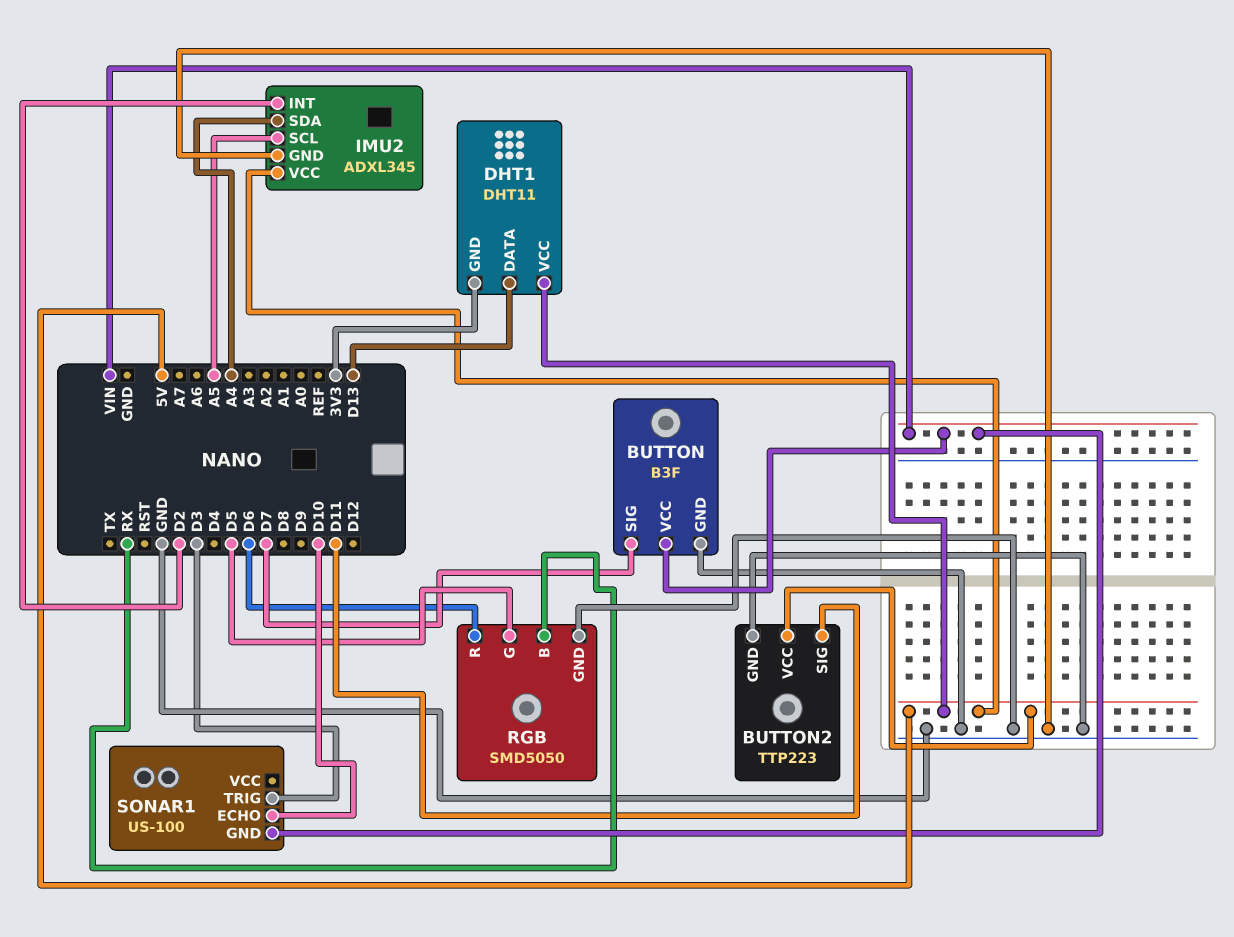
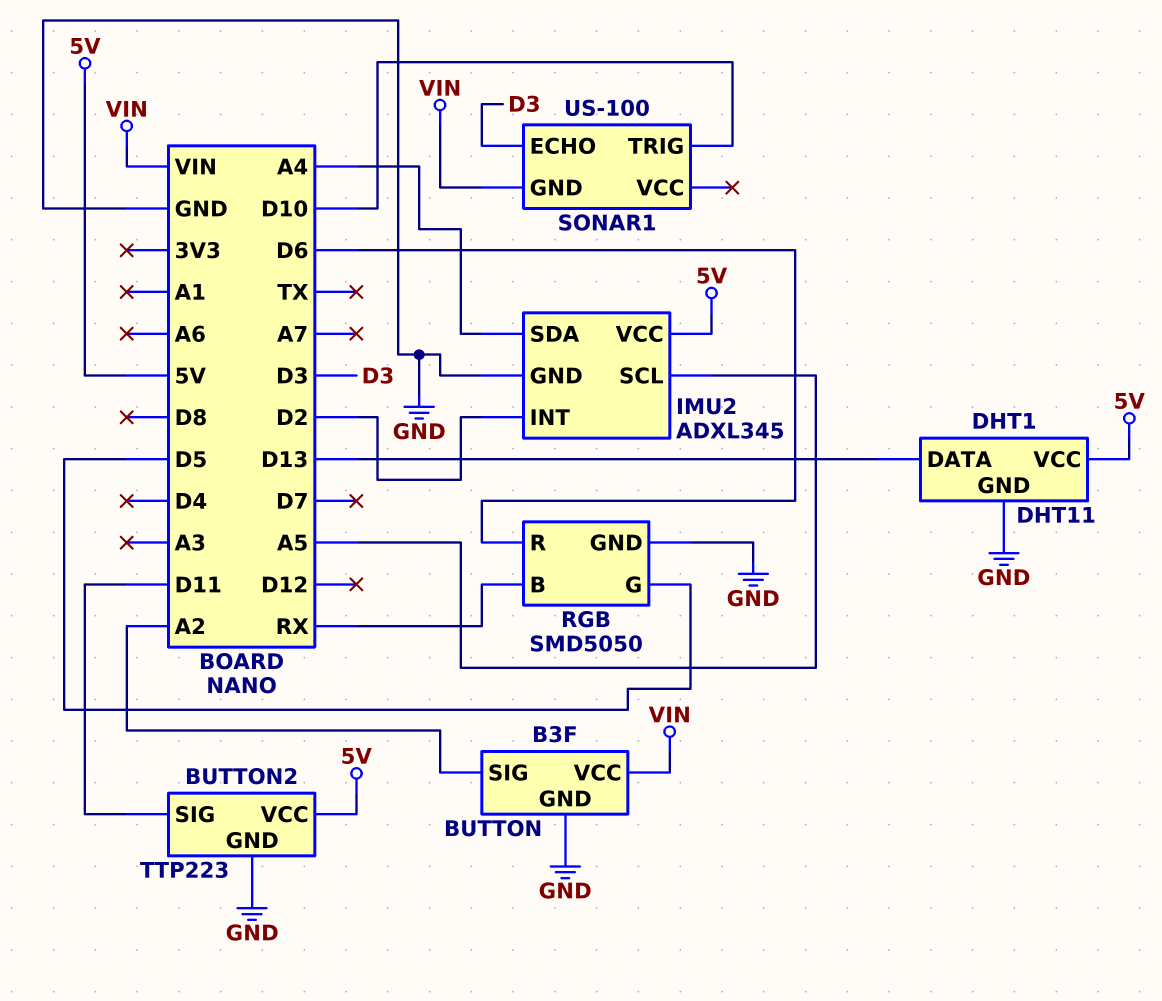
BUTTON pin SIG: D7 -> A2
DHT1 pin GND: 3V3 -> GND
SONAR1 pin ECHO: D10 -> D3
SONAR1 pin TRIG: D3 -> D10

